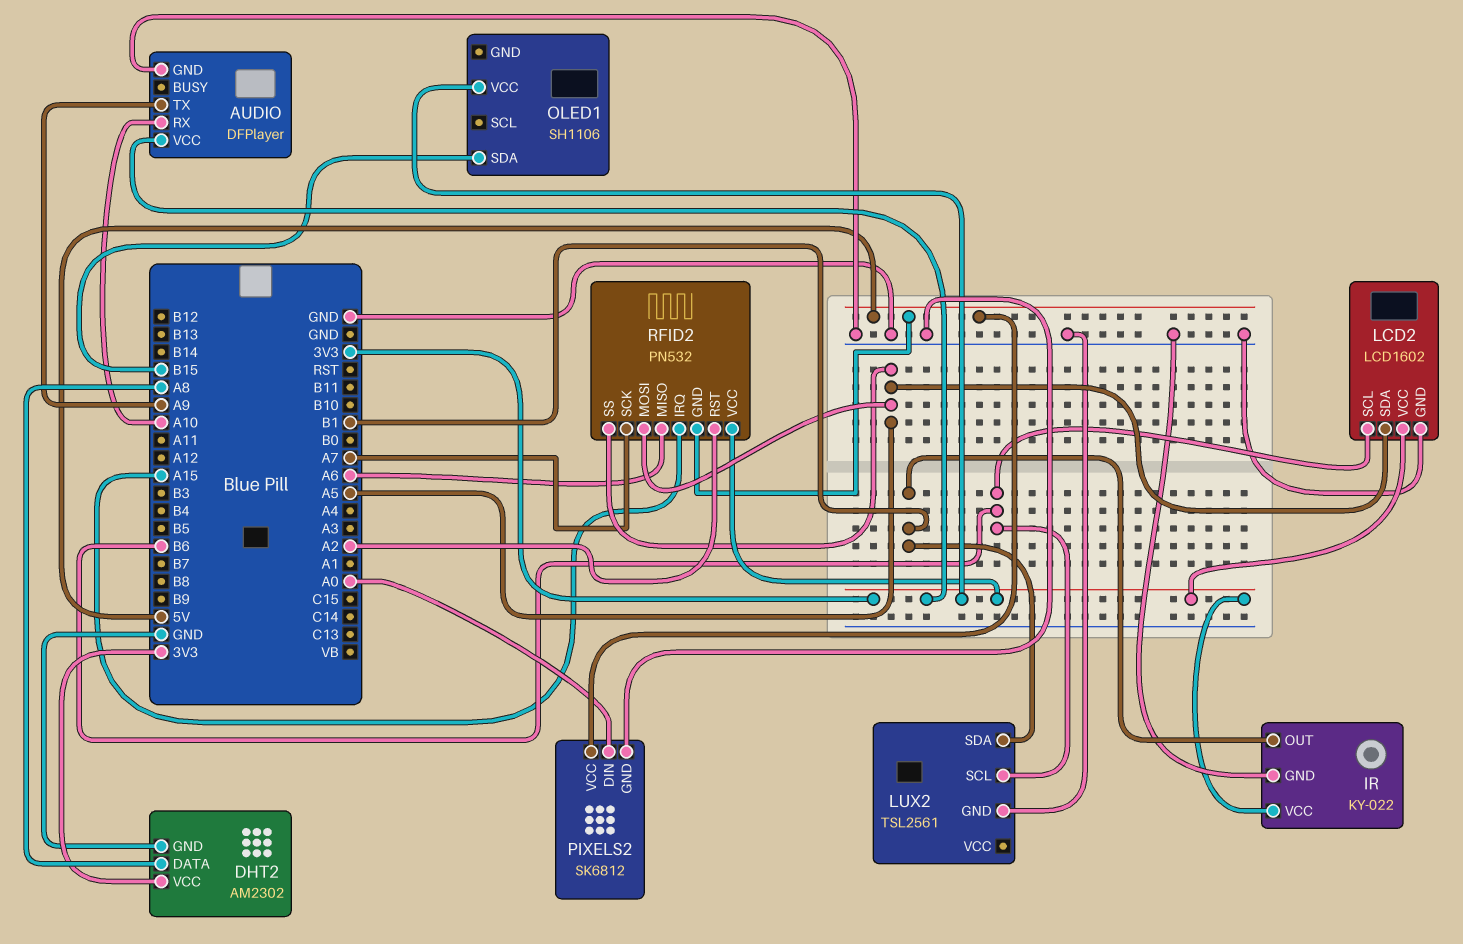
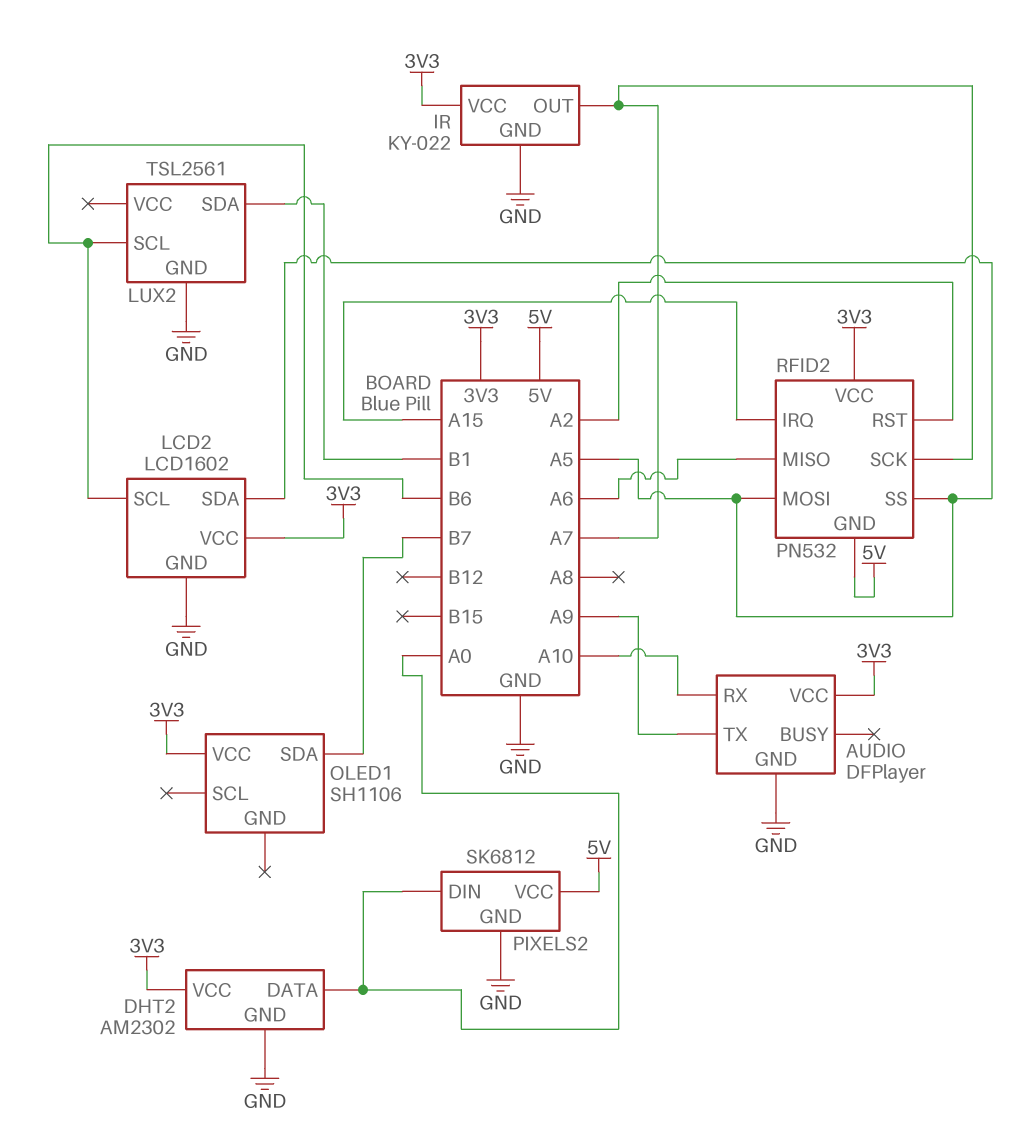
DHT2 pin DATA: A8 -> A0
IR pin OUT: B1 -> A7
OLED1 pin SDA: B15 -> B7

